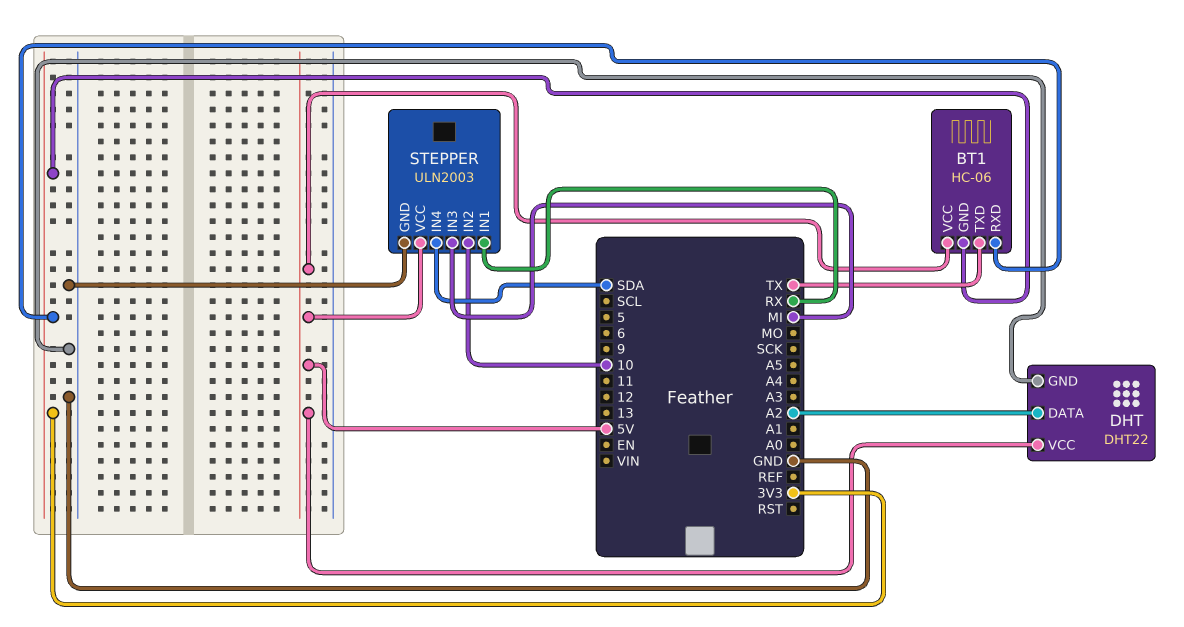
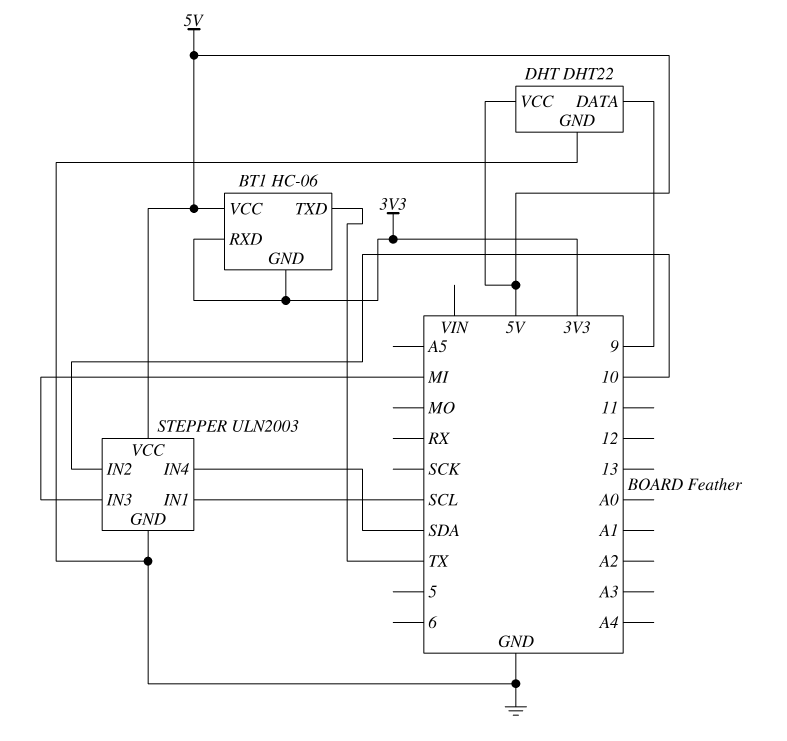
DHT pin DATA: A2 -> 9
STEPPER pin IN1: RX -> SCL

